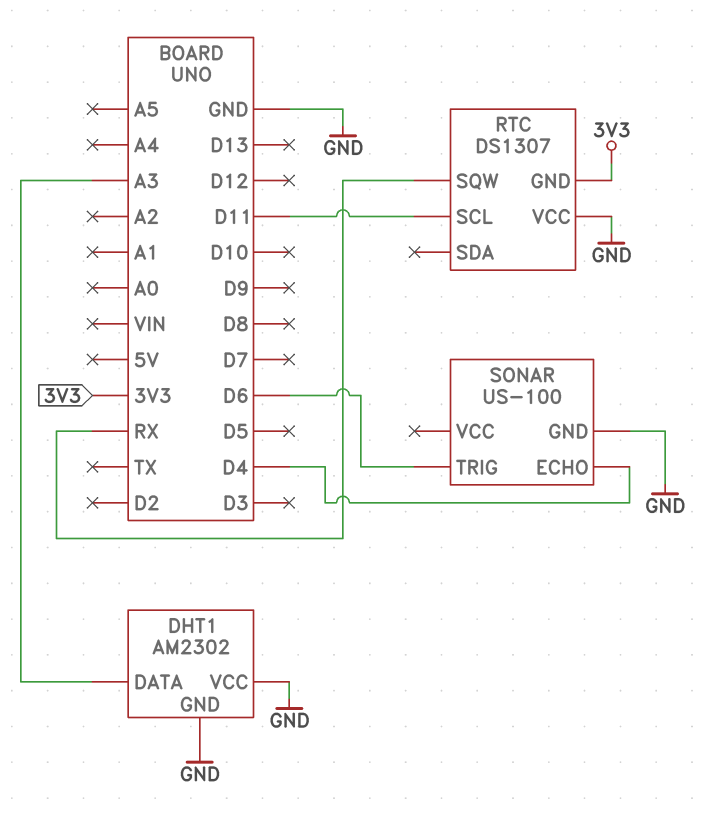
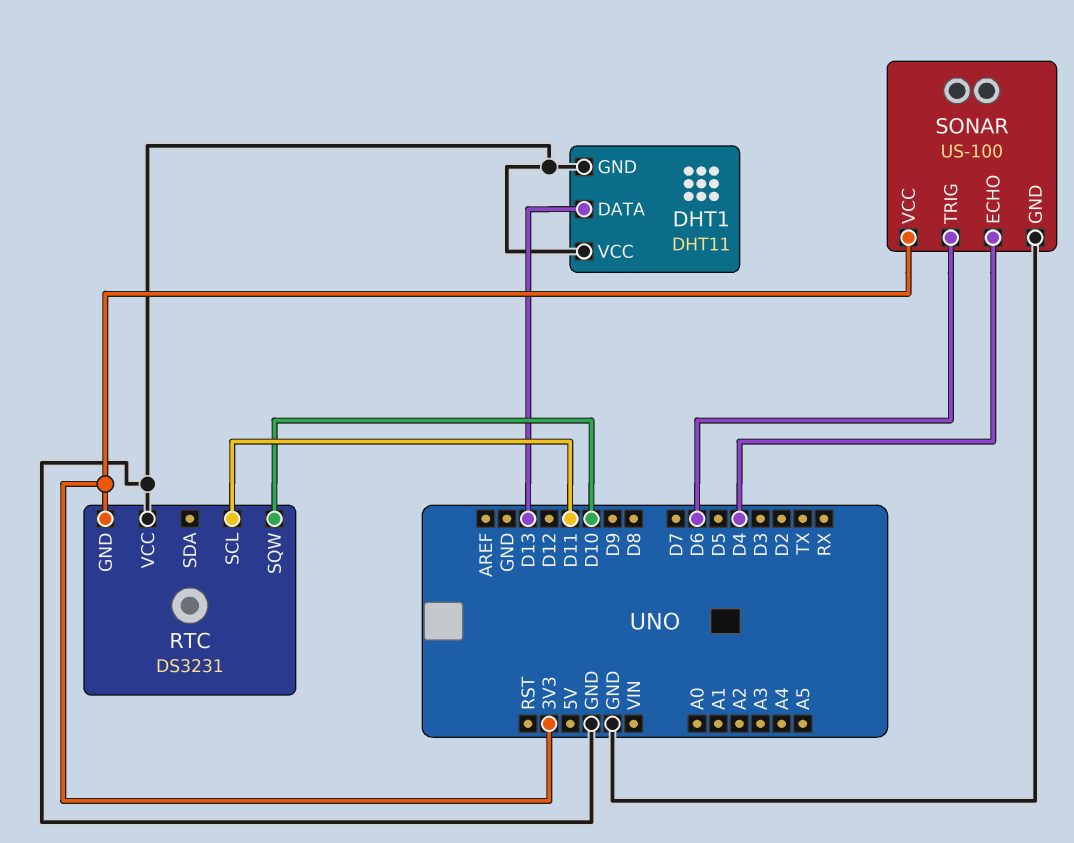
DHT1: AM2302 -> DHT11
DHT1 pin DATA: A3 -> D13
RTC: DS1307 -> DS3231
RTC pin SQW: RX -> D10
SONAR pin VCC: none -> 3V3

